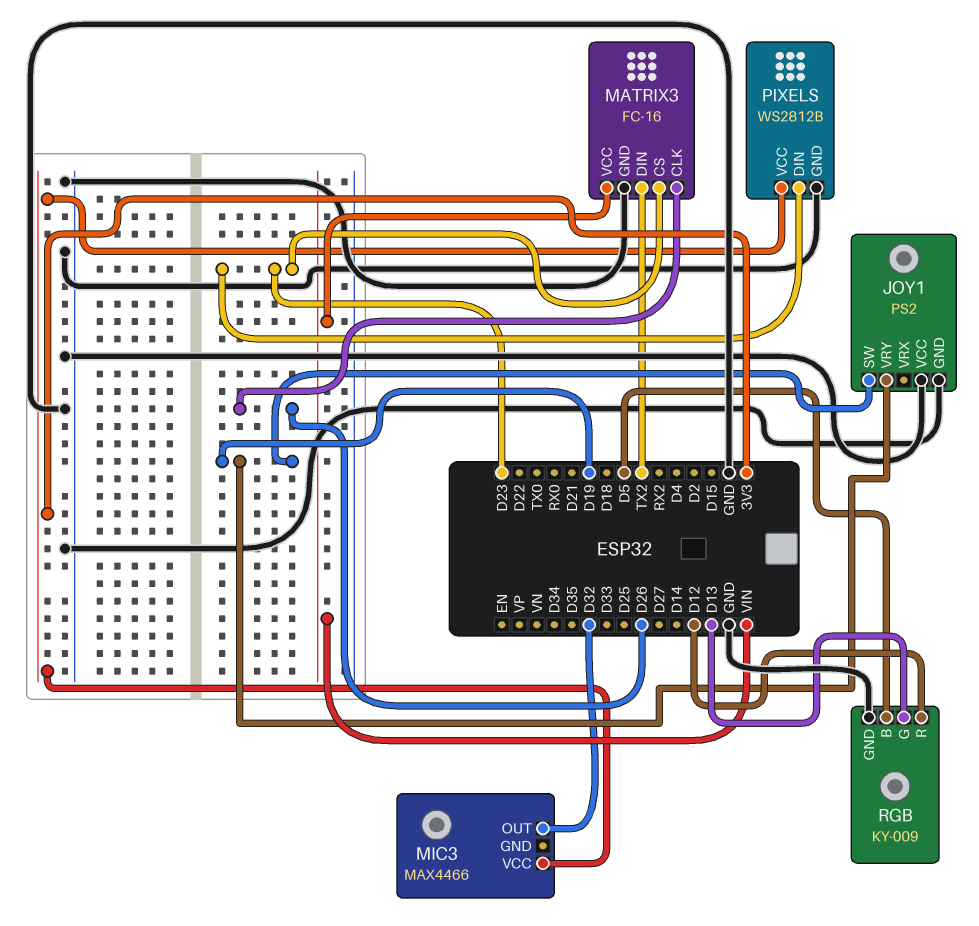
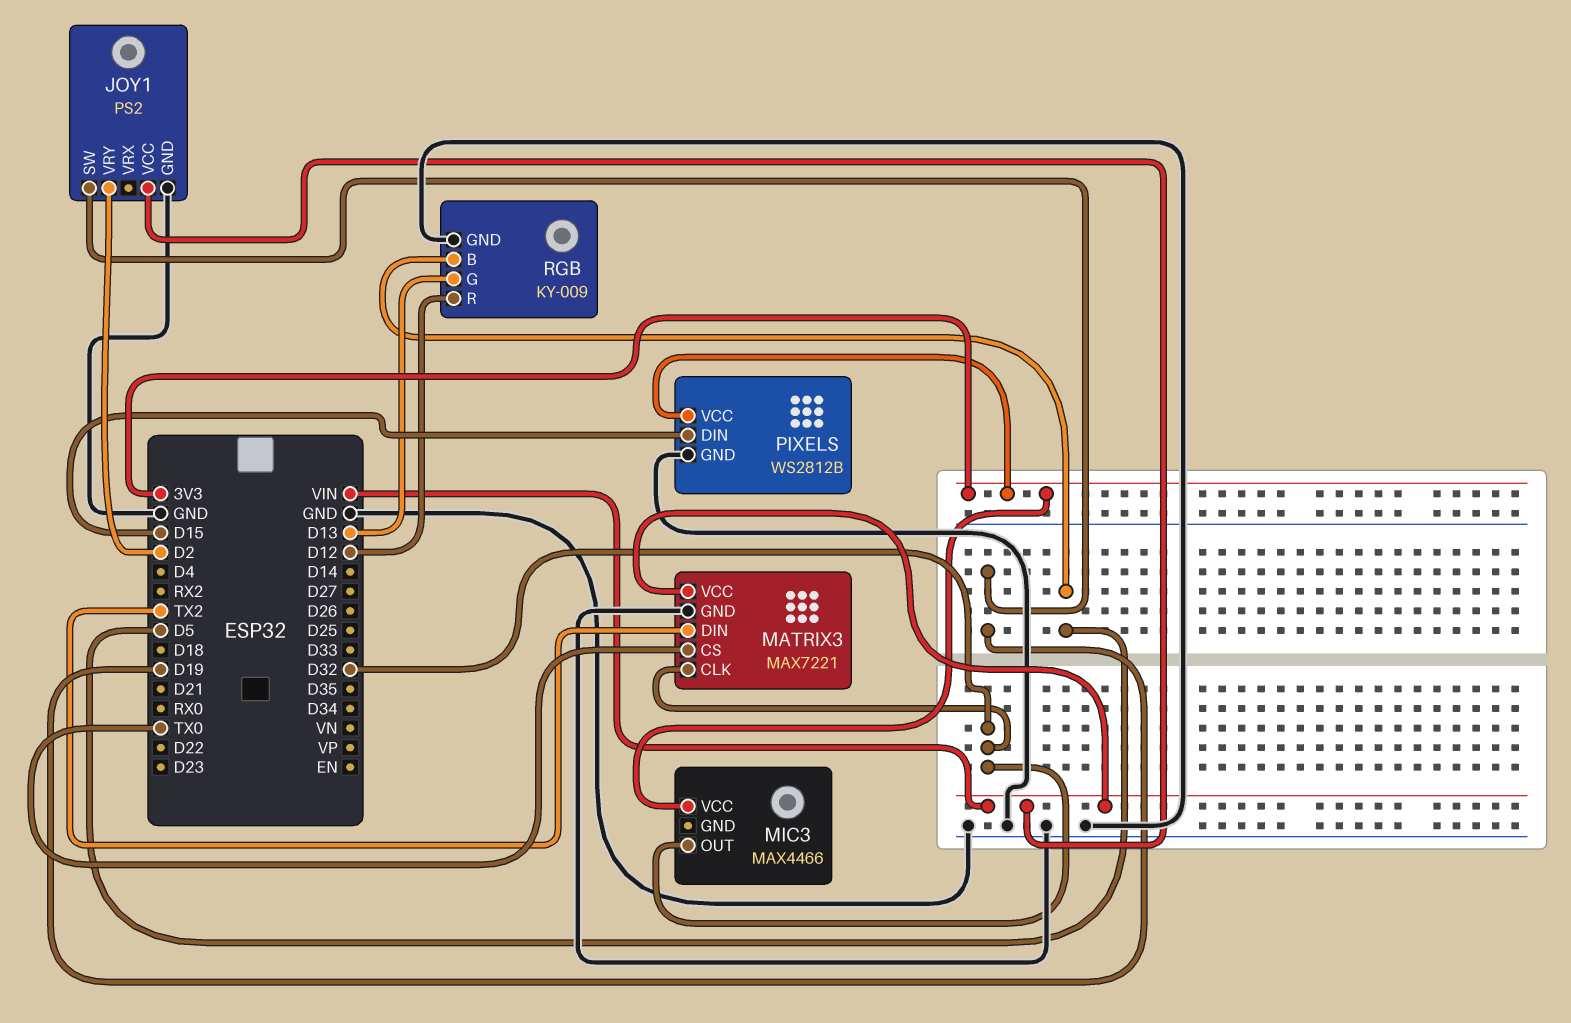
JOY1 pin VCC: GND -> VIN
JOY1 pin VRY: D19 -> D2
MATRIX3: FC-16 -> MAX7221
MATRIX3 pin CLK: D26 -> D32
MATRIX3 pin CS: D23 -> TX0
PIXELS pin DIN: D23 -> D15

